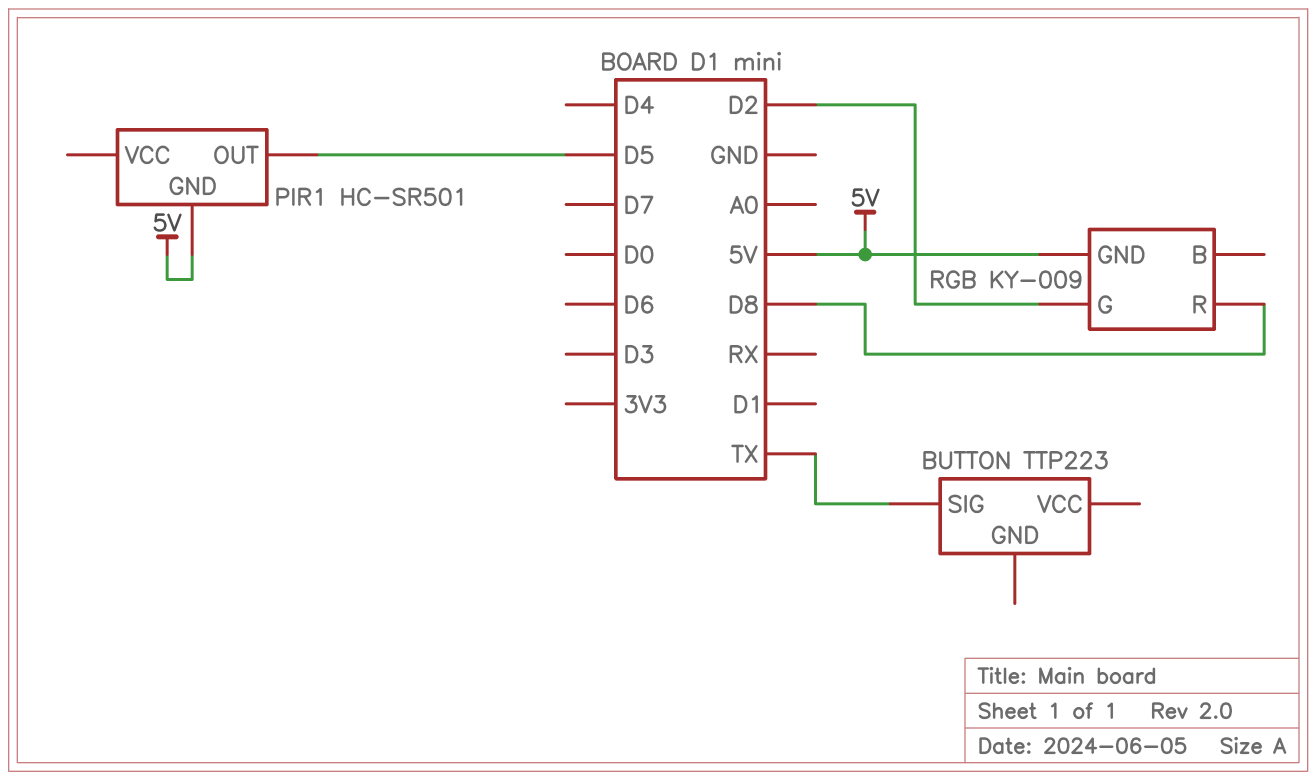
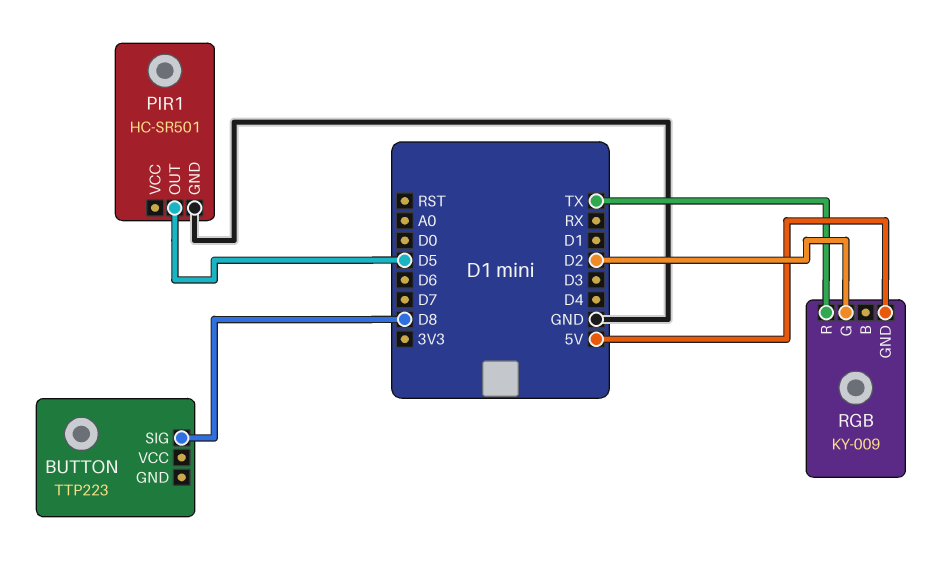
BUTTON pin SIG: TX -> D8
PIR1 pin GND: 5V -> GND
RGB pin R: D8 -> TX

